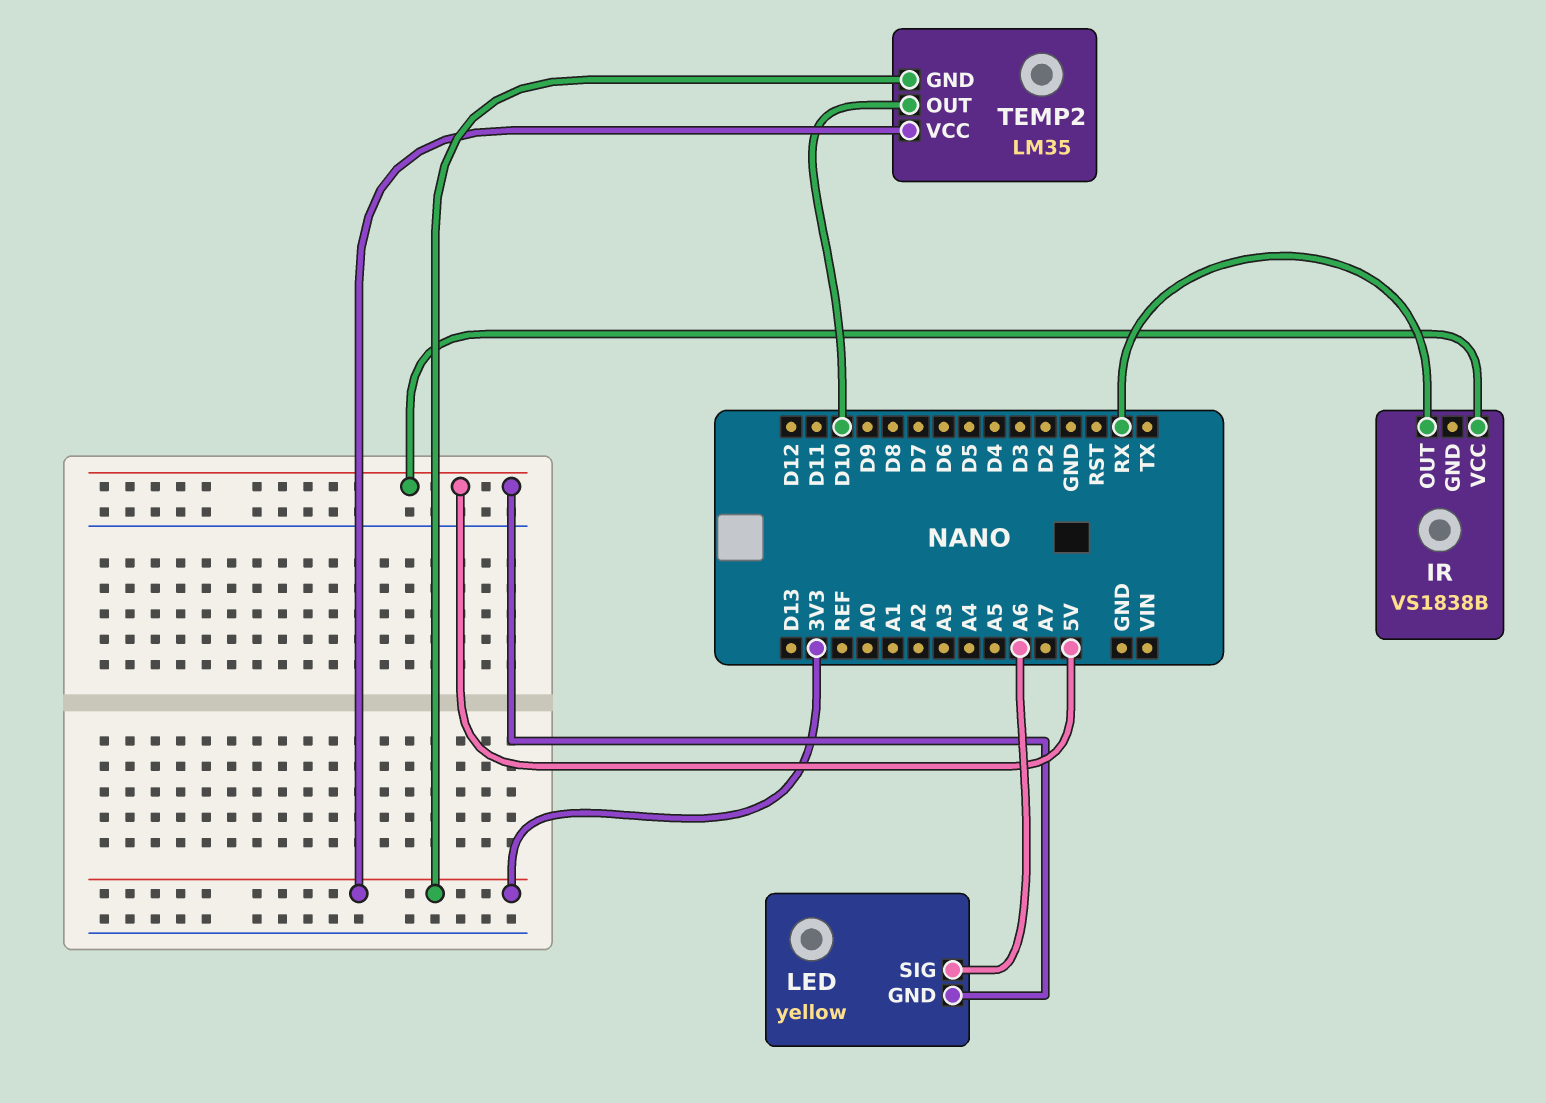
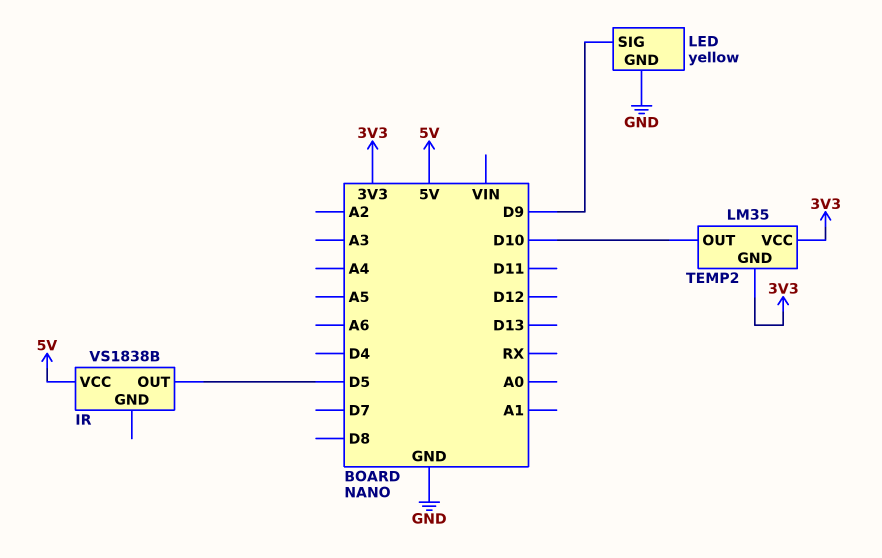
IR pin OUT: RX -> D5
LED pin GND: 5V -> GND
LED pin SIG: A6 -> D9

